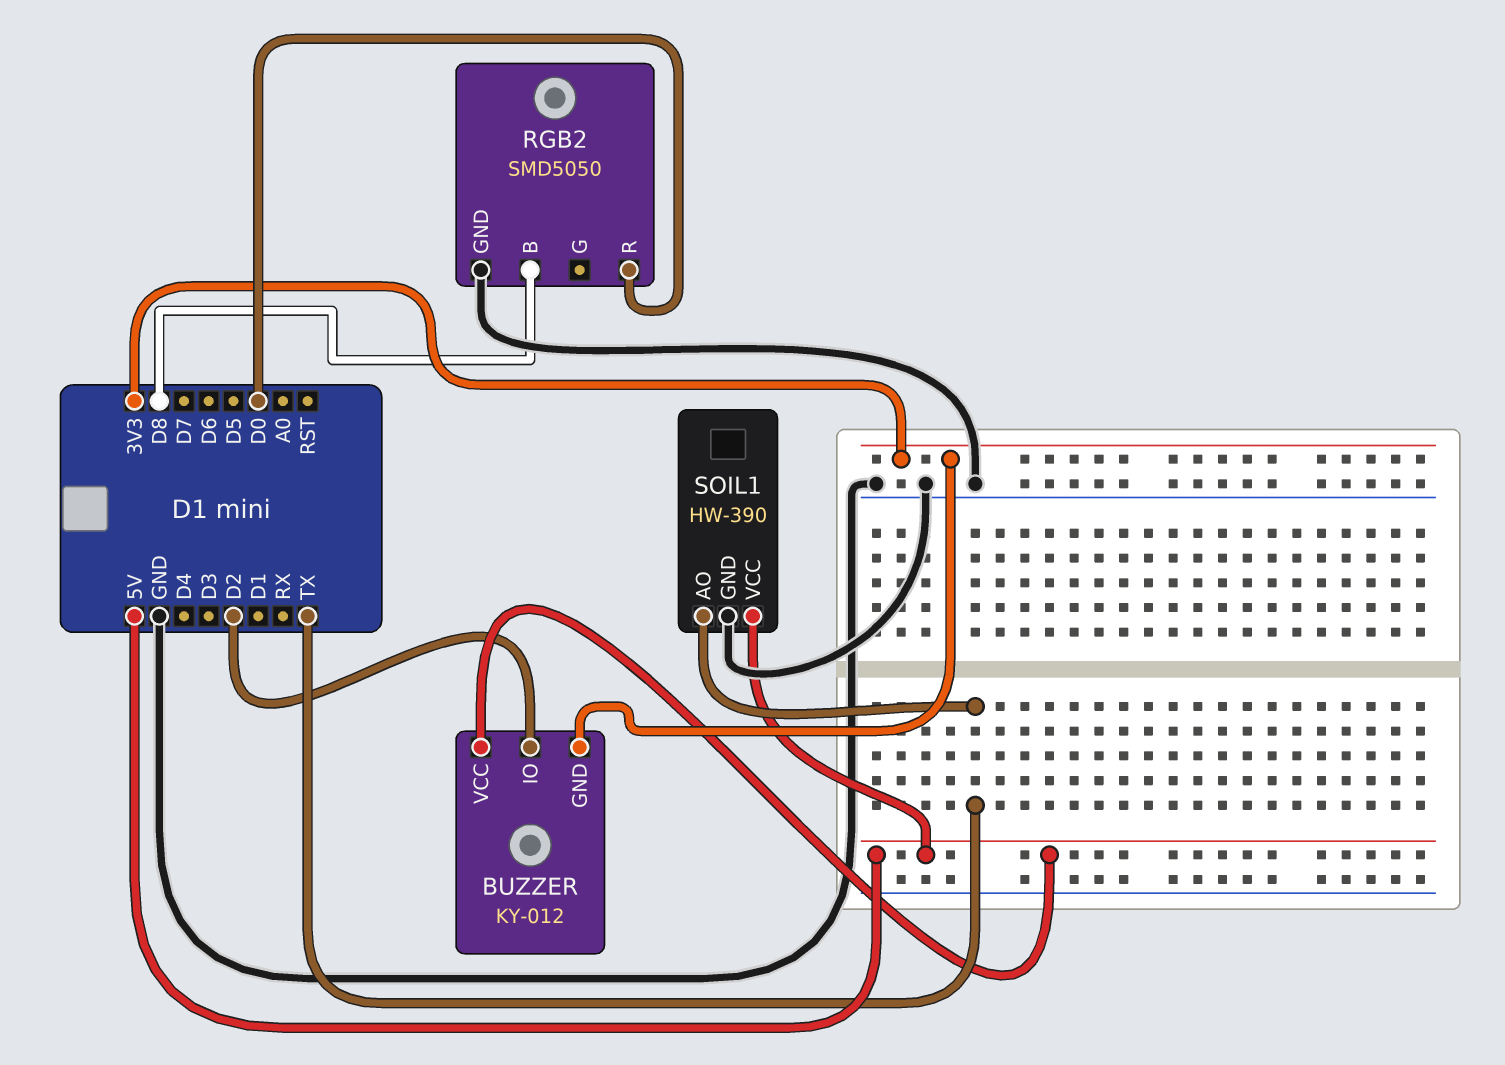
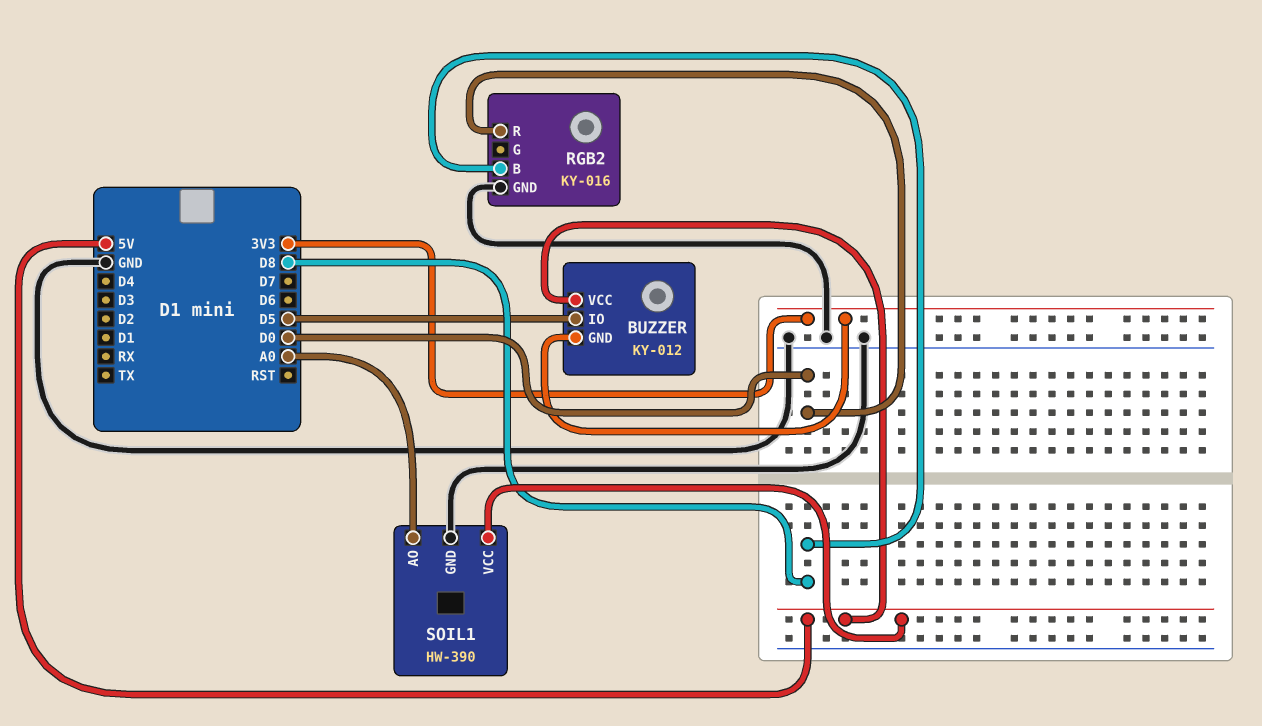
BUZZER pin IO: D2 -> D5
RGB2: SMD5050 -> KY-016
SOIL1 pin AO: TX -> A0

